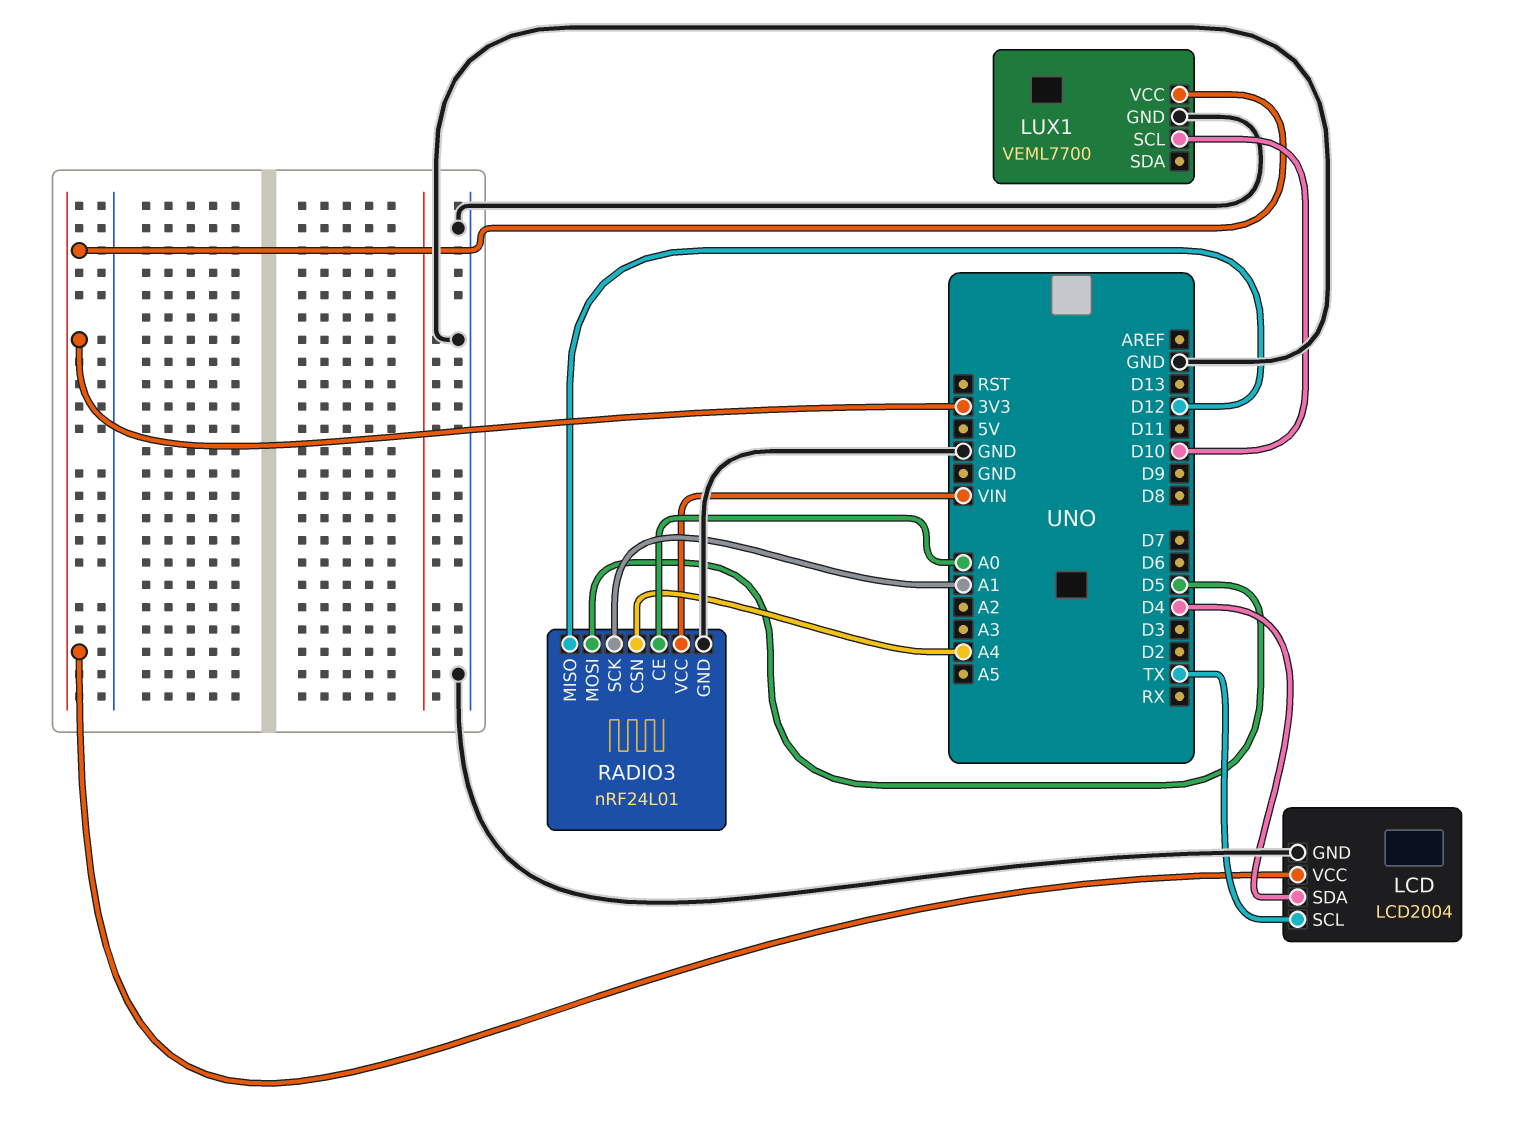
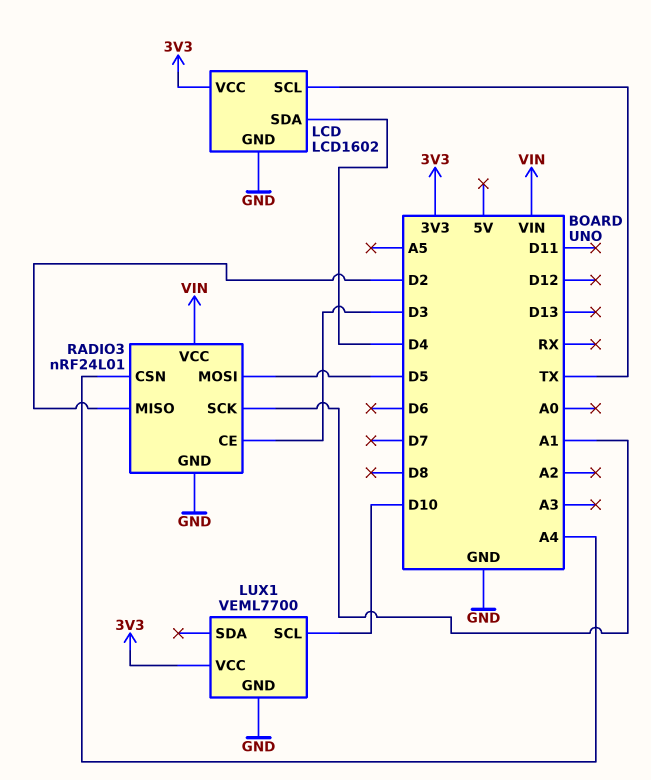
LCD: LCD2004 -> LCD1602
RADIO3 pin CE: A0 -> D3
RADIO3 pin MISO: D12 -> D2

